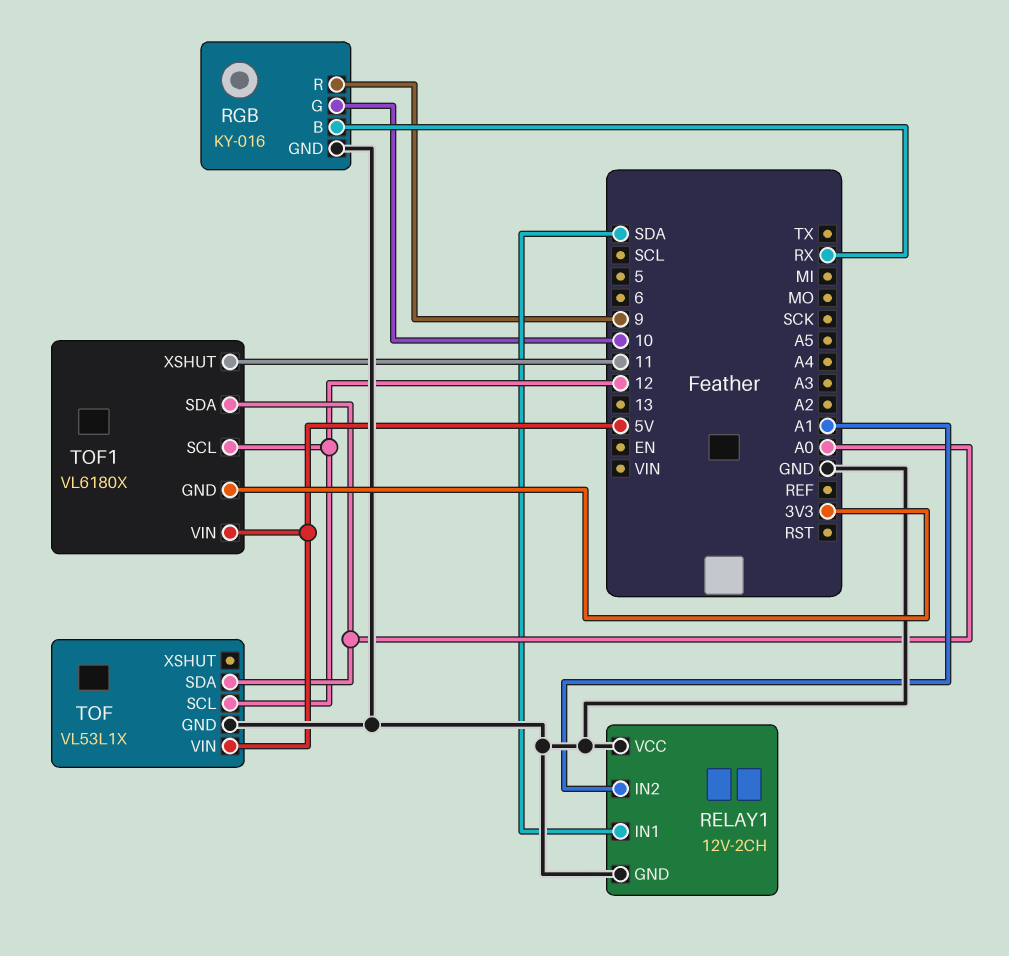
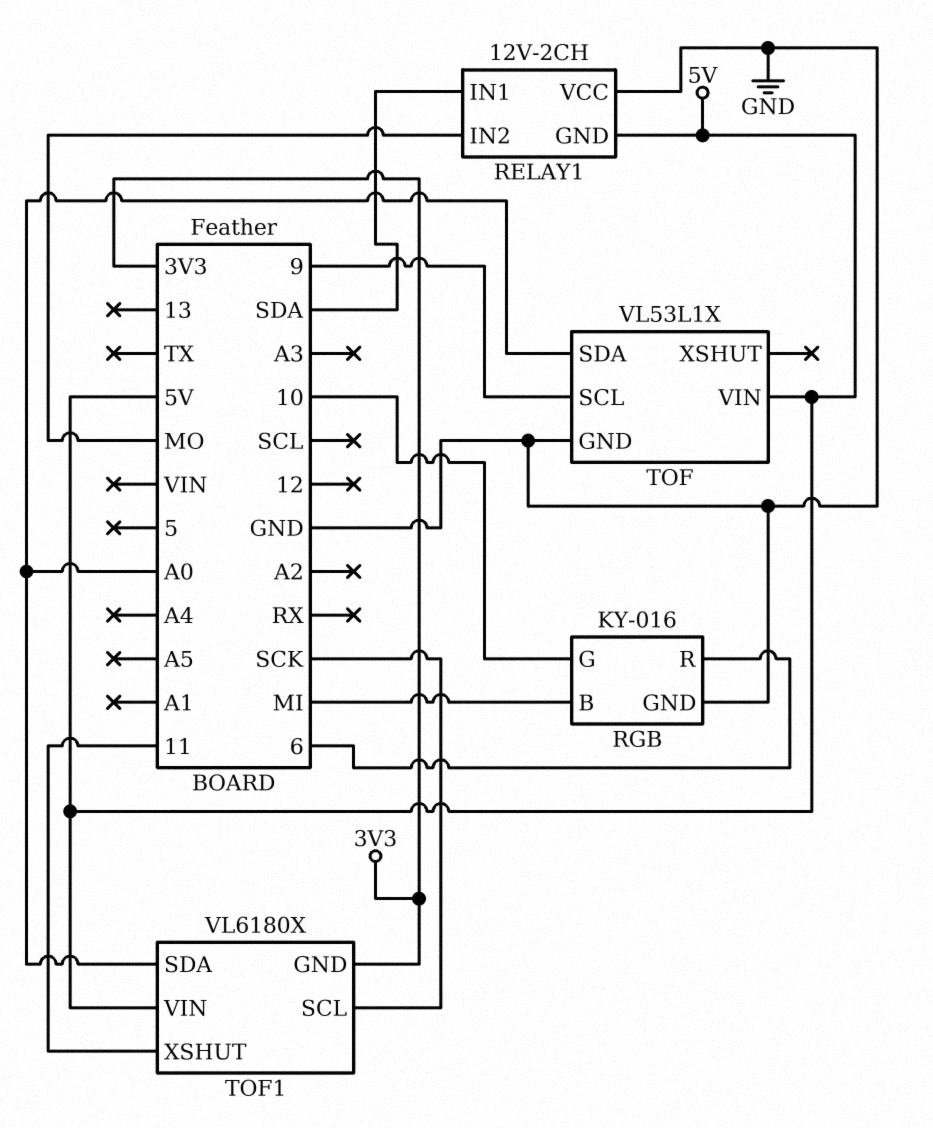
RELAY1 pin GND: GND -> 5V
RELAY1 pin IN2: A1 -> MO
RGB pin B: RX -> MI
RGB pin R: 9 -> 6
TOF pin SCL: 12 -> 9
TOF1 pin SCL: 12 -> SCK

